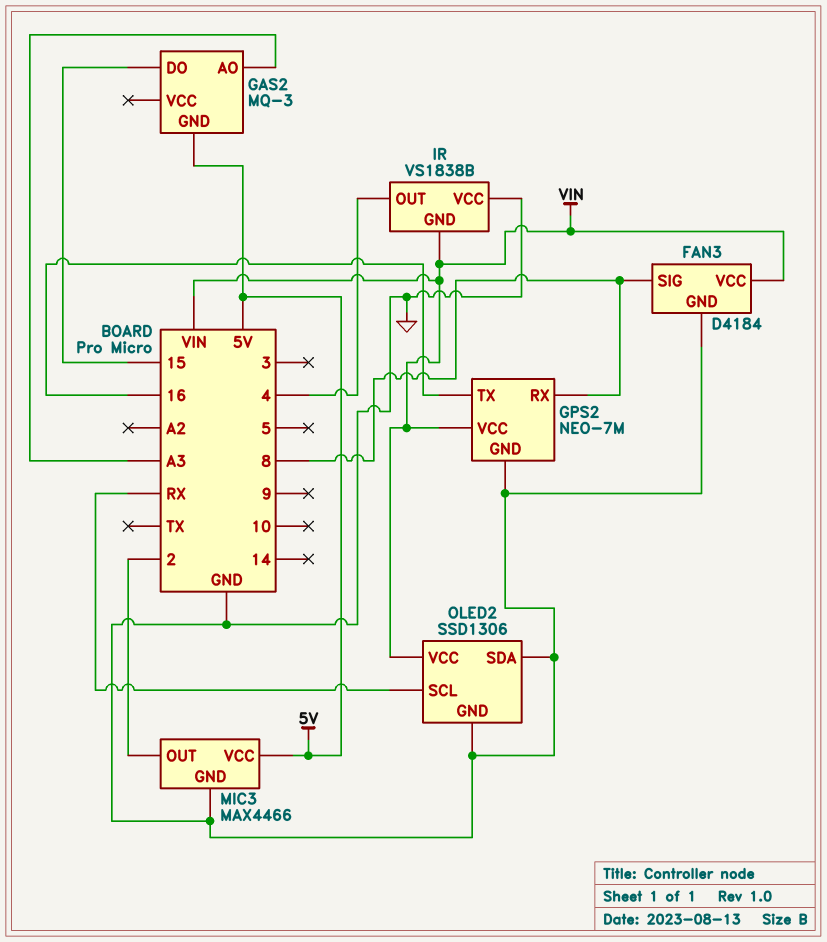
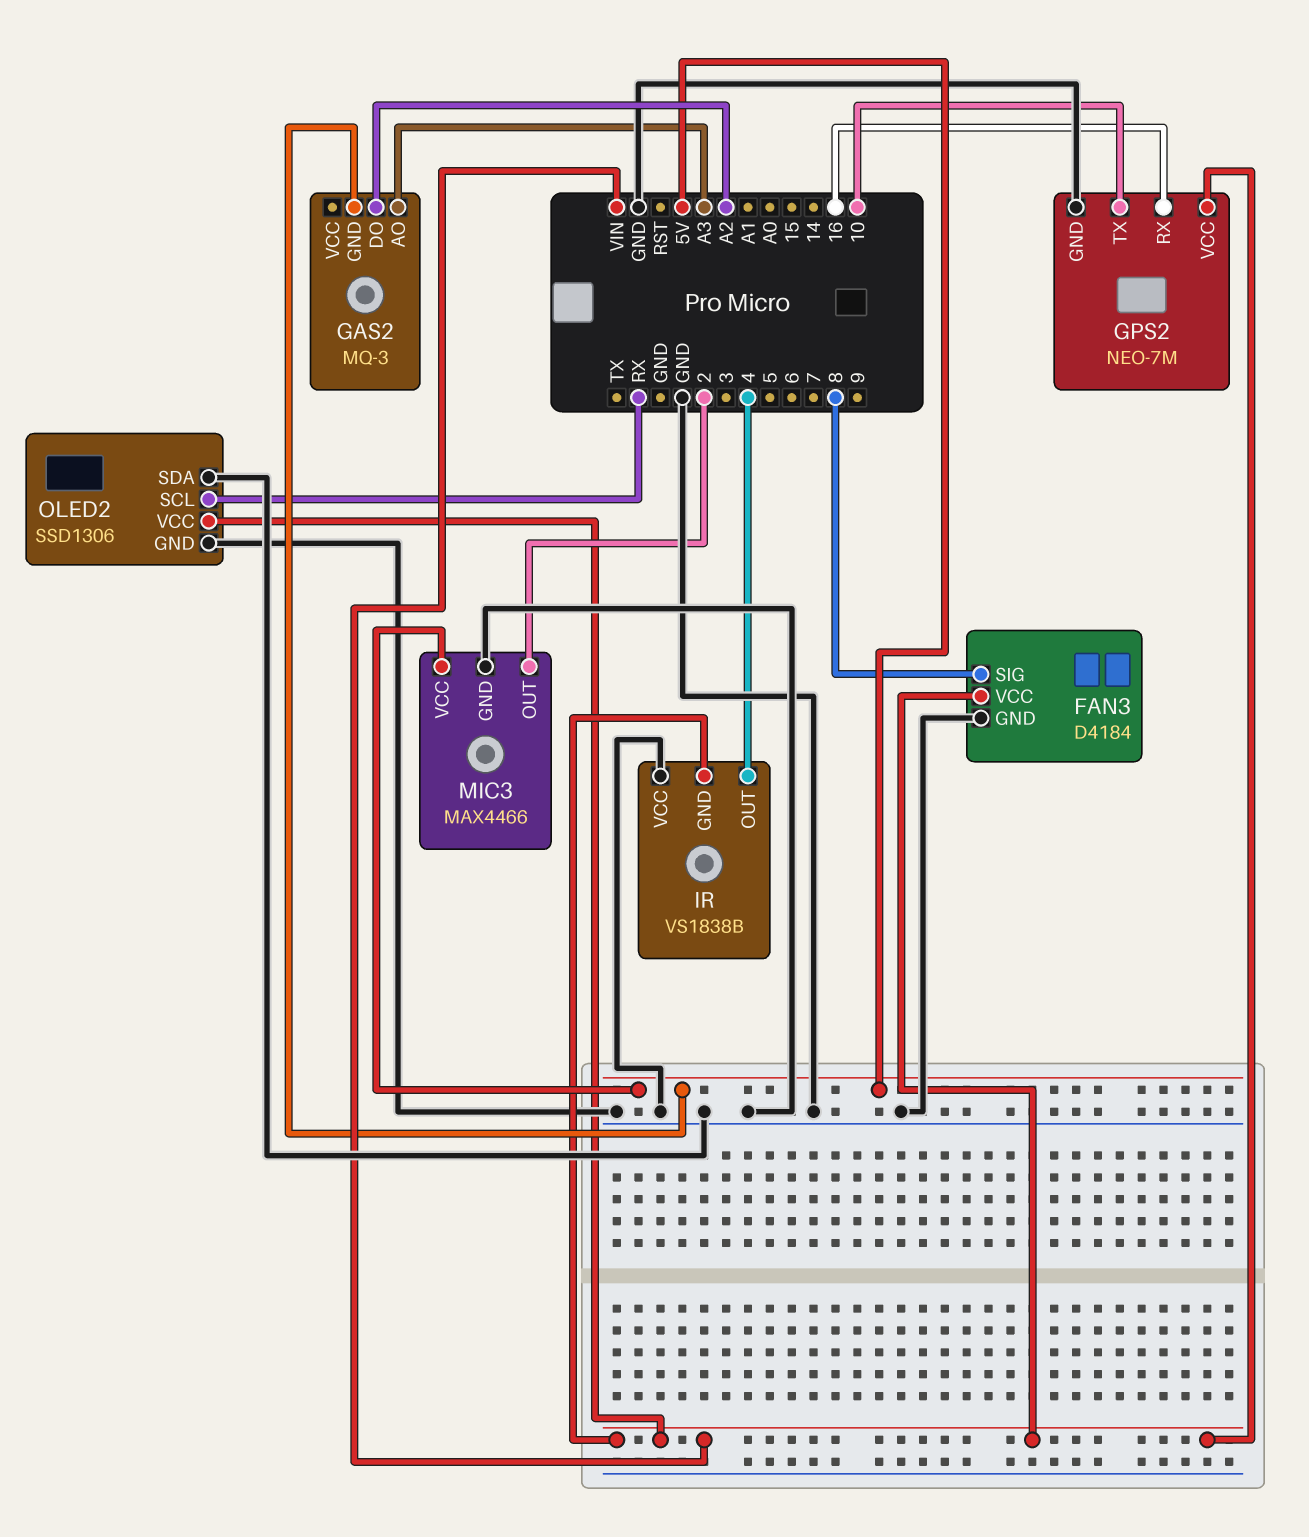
GAS2 pin DO: 15 -> A2
GPS2 pin RX: 8 -> 16
GPS2 pin TX: 16 -> 10

